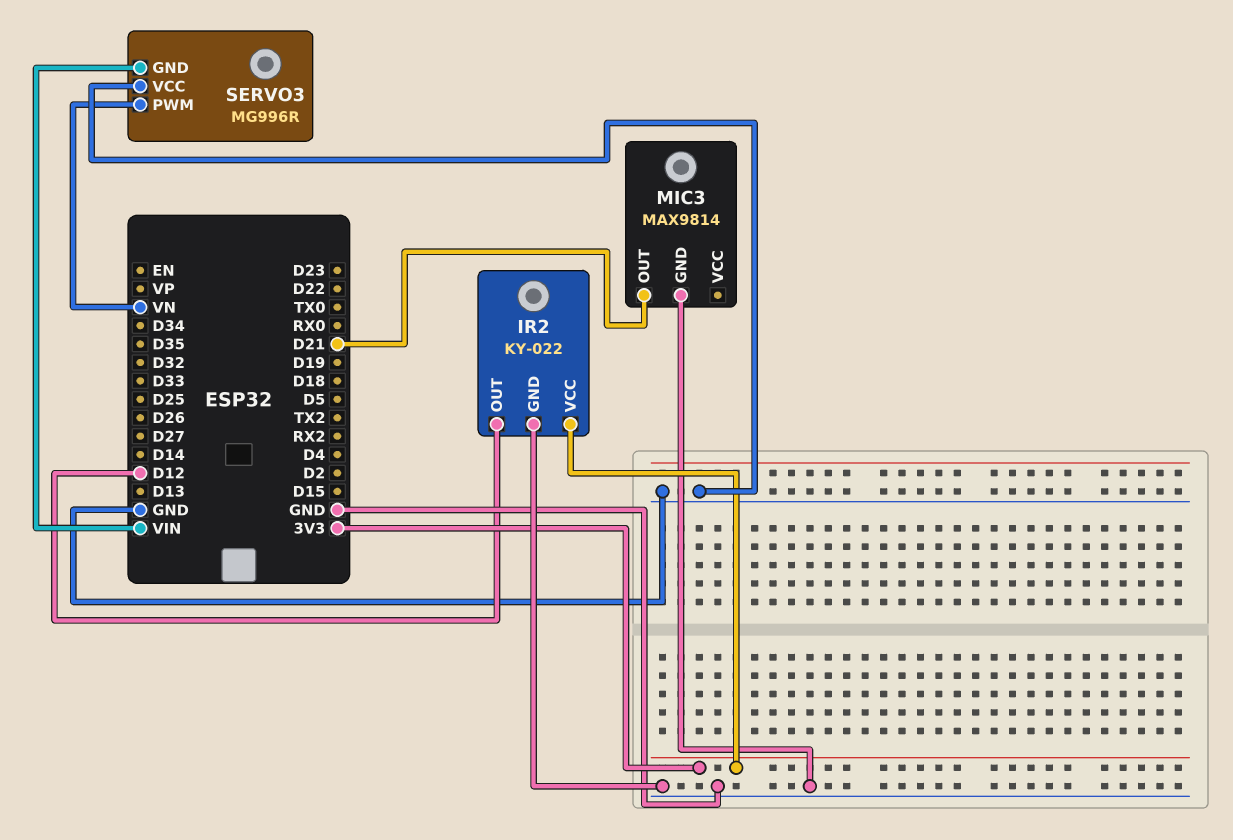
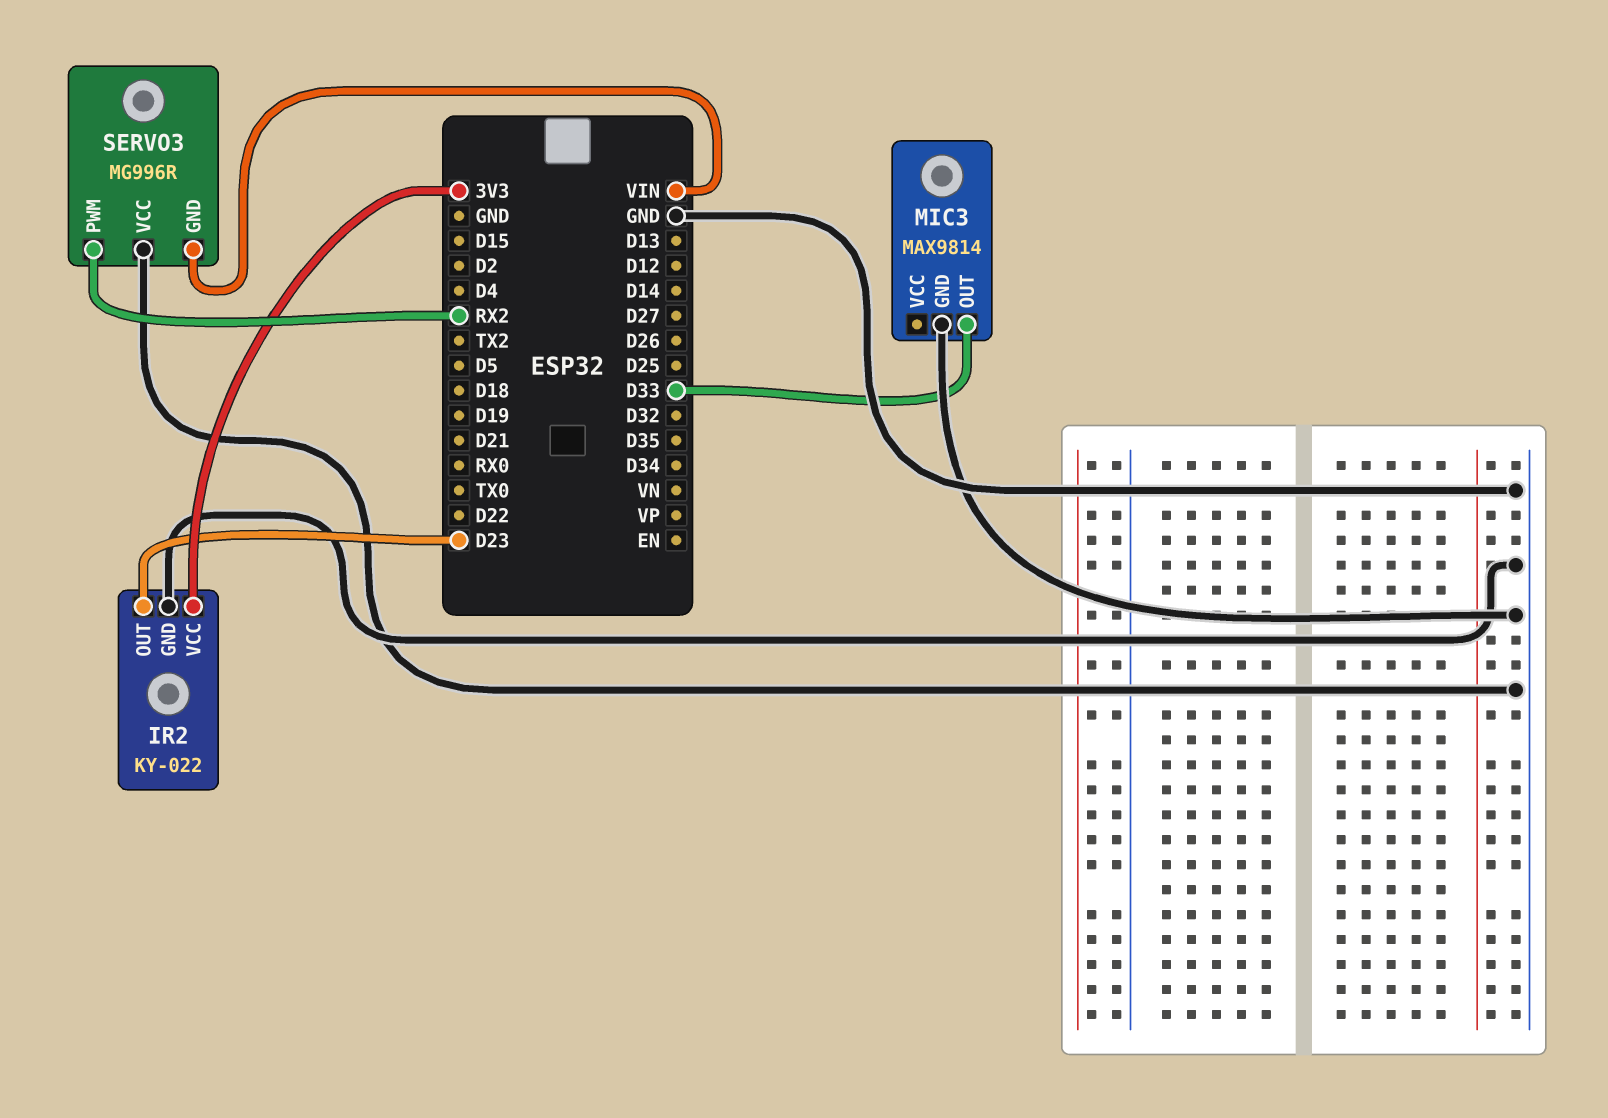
IR2 pin OUT: D12 -> D23
MIC3 pin OUT: D21 -> D33
SERVO3 pin PWM: VN -> RX2

